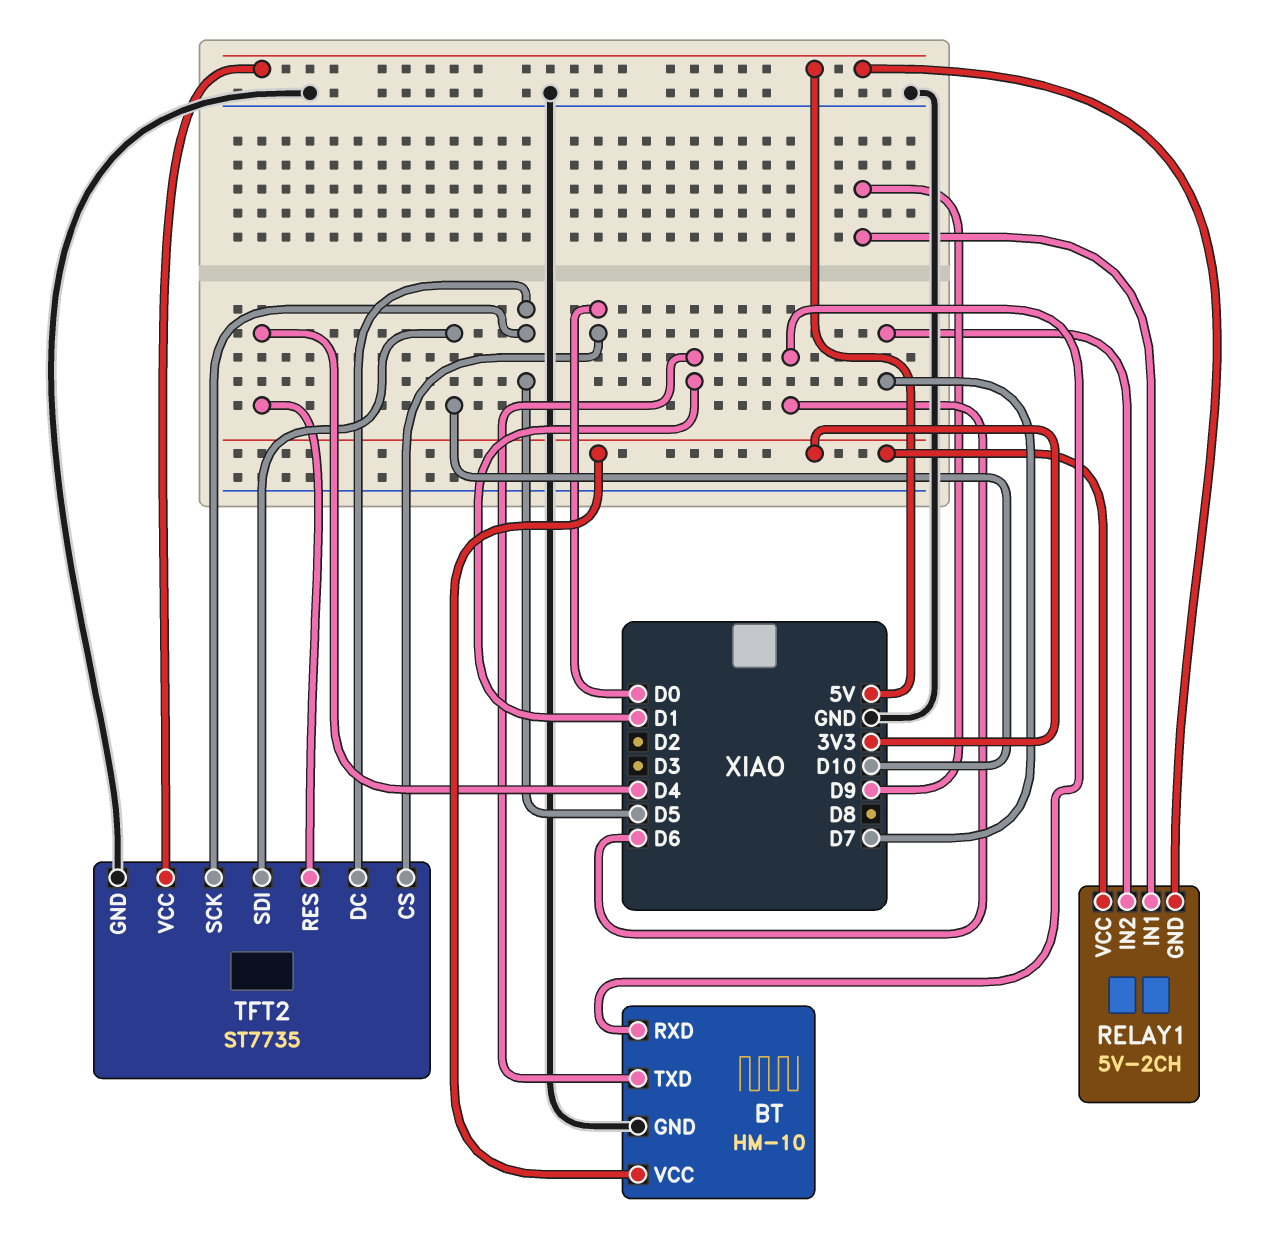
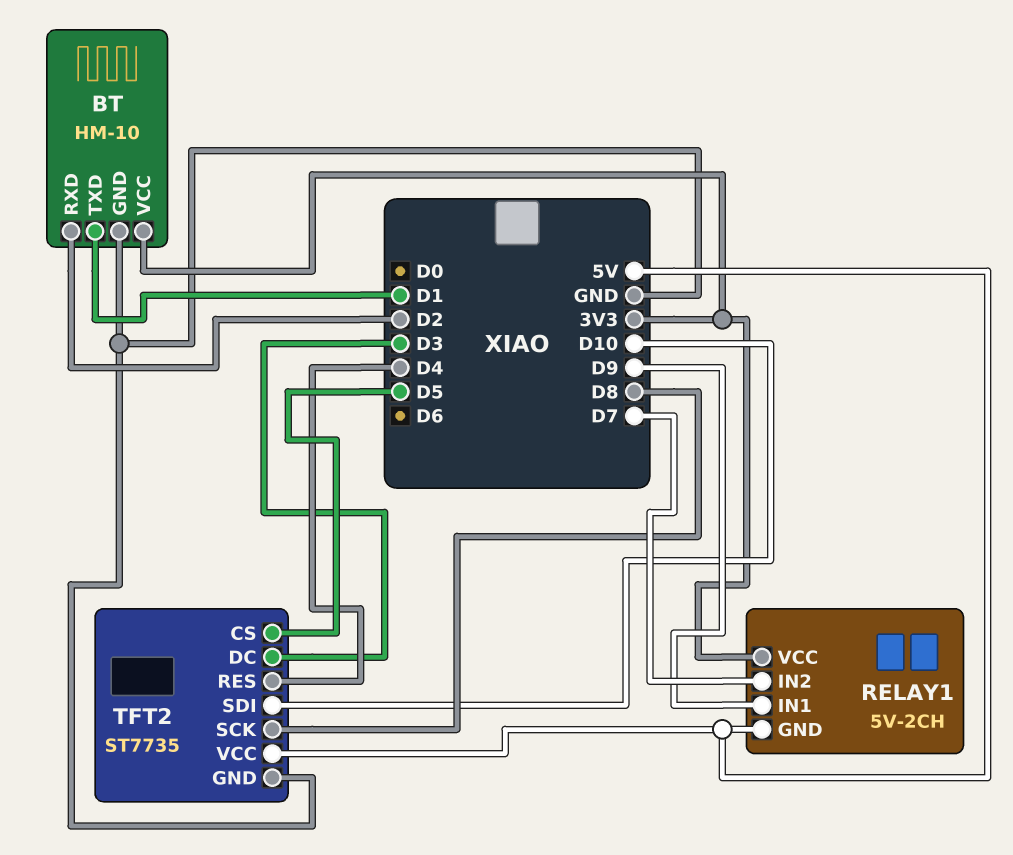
BT pin RXD: D6 -> D2
TFT2 pin CS: D0 -> D5
TFT2 pin DC: D5 -> D3
TFT2 pin SCK: D5 -> D8

